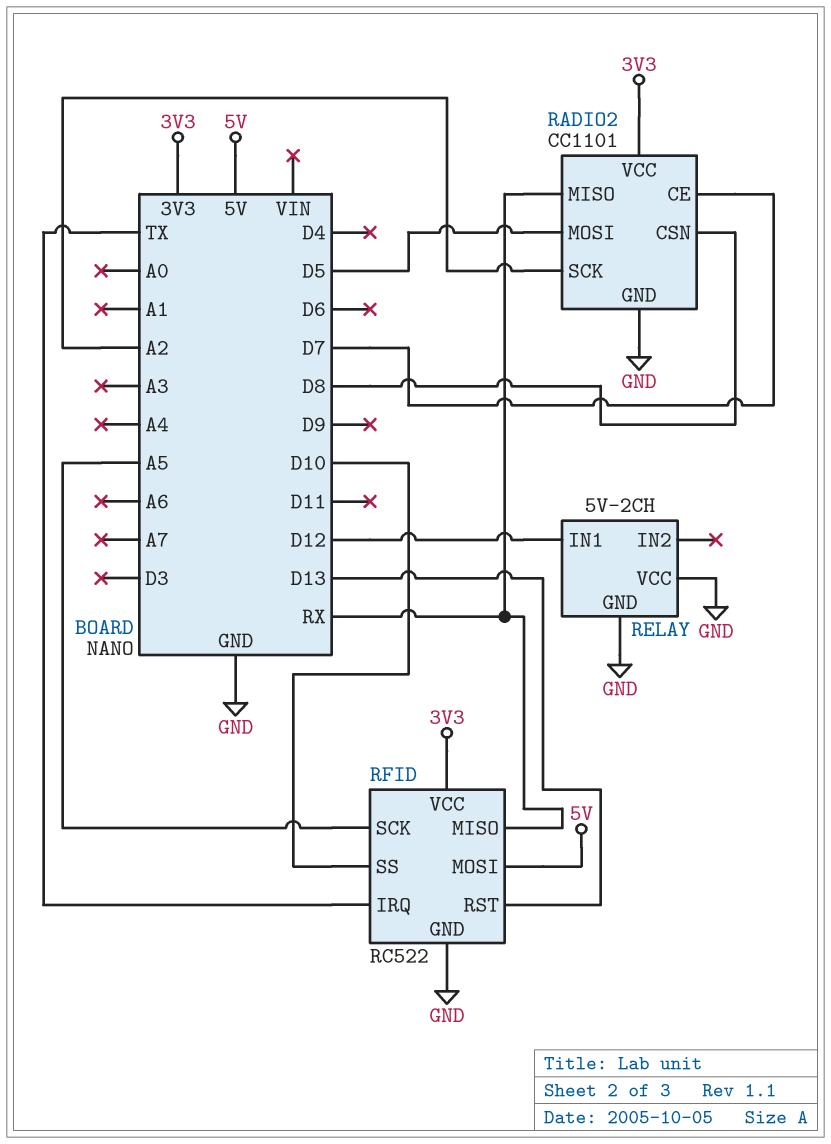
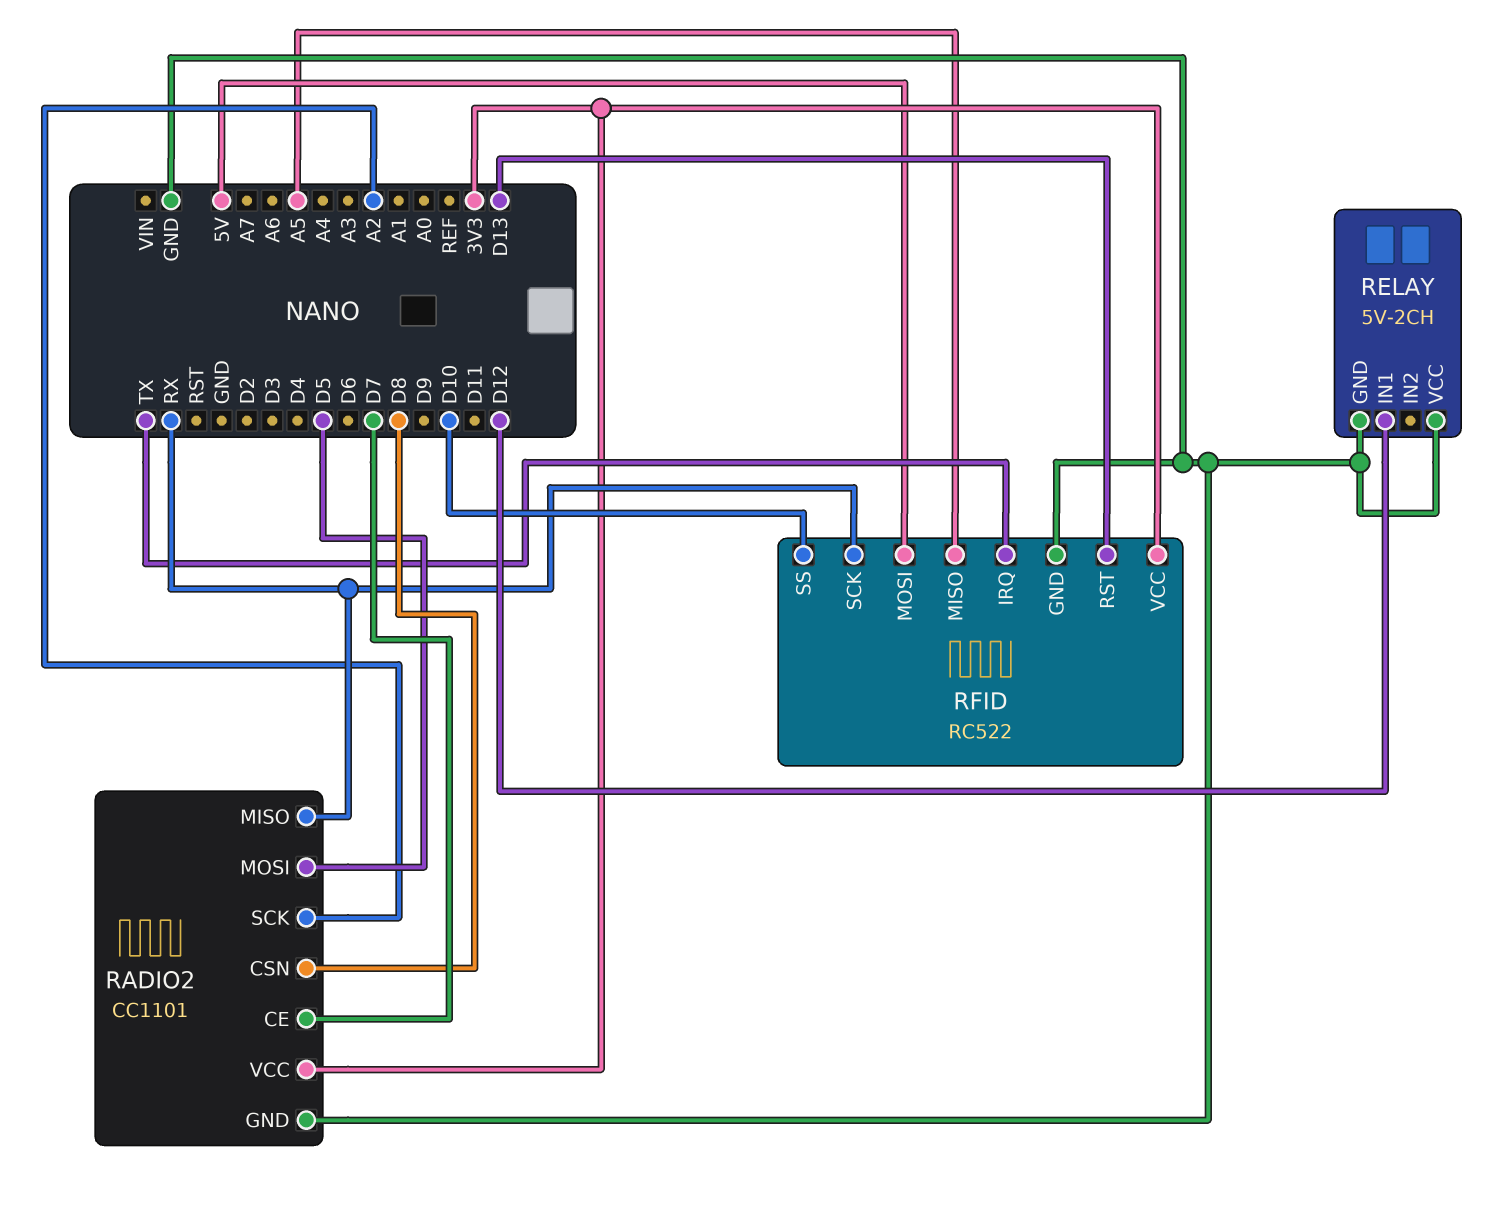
RFID pin MISO: RX -> A5
RFID pin SCK: A5 -> RX

